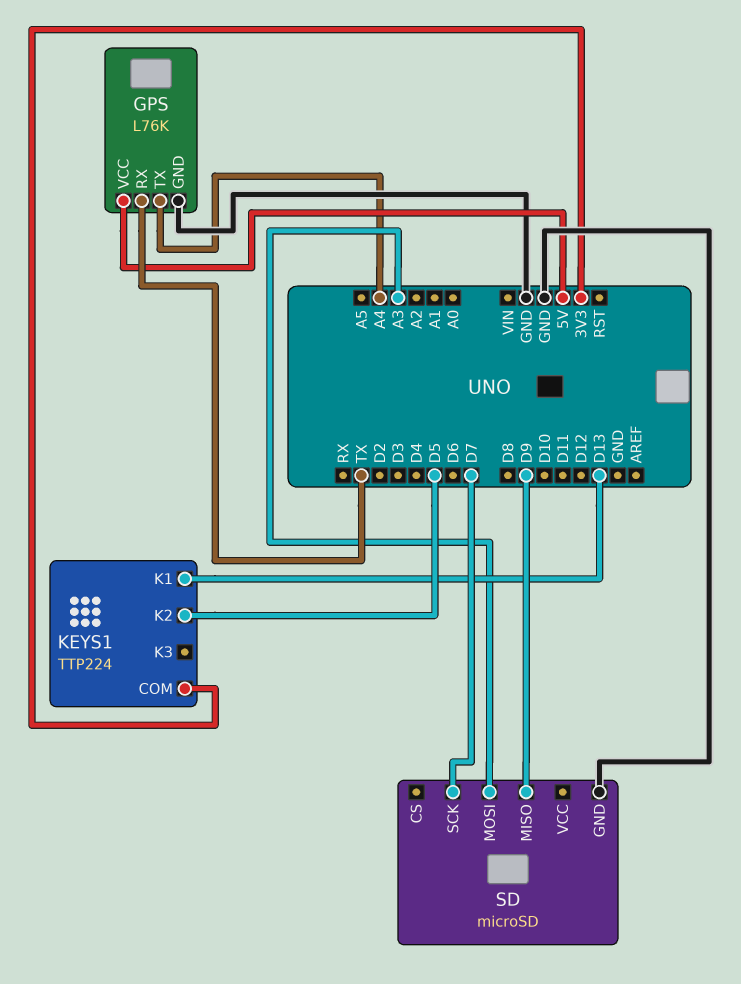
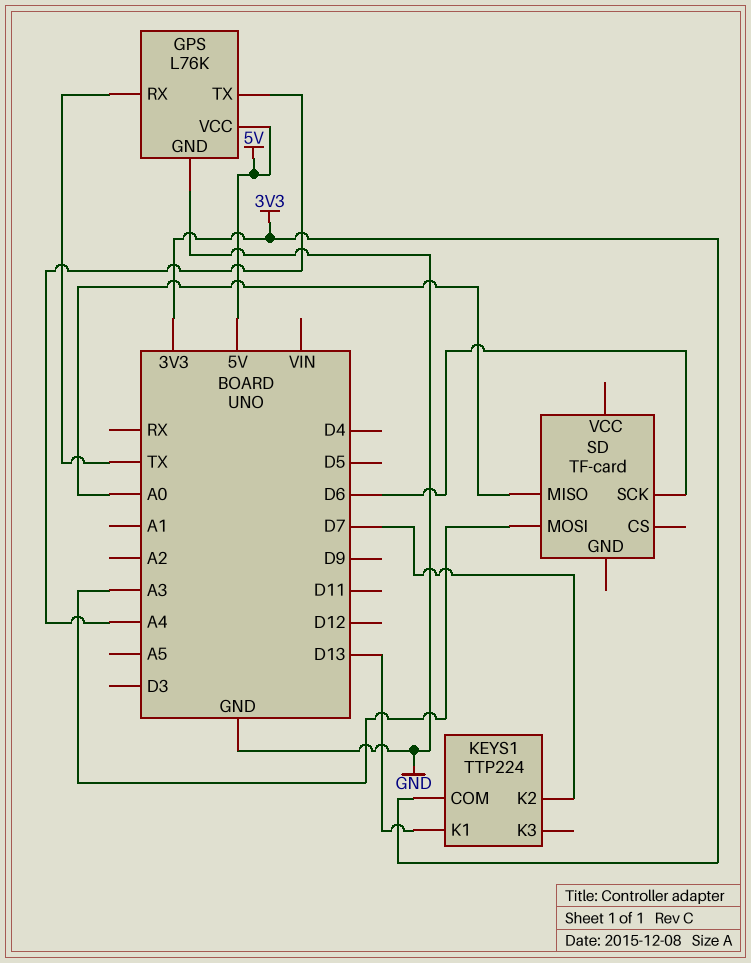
KEYS1 pin K2: D5 -> D7
SD: microSD -> TF-card
SD pin GND: GND -> none
SD pin MISO: D9 -> A0
SD pin SCK: D7 -> D6

